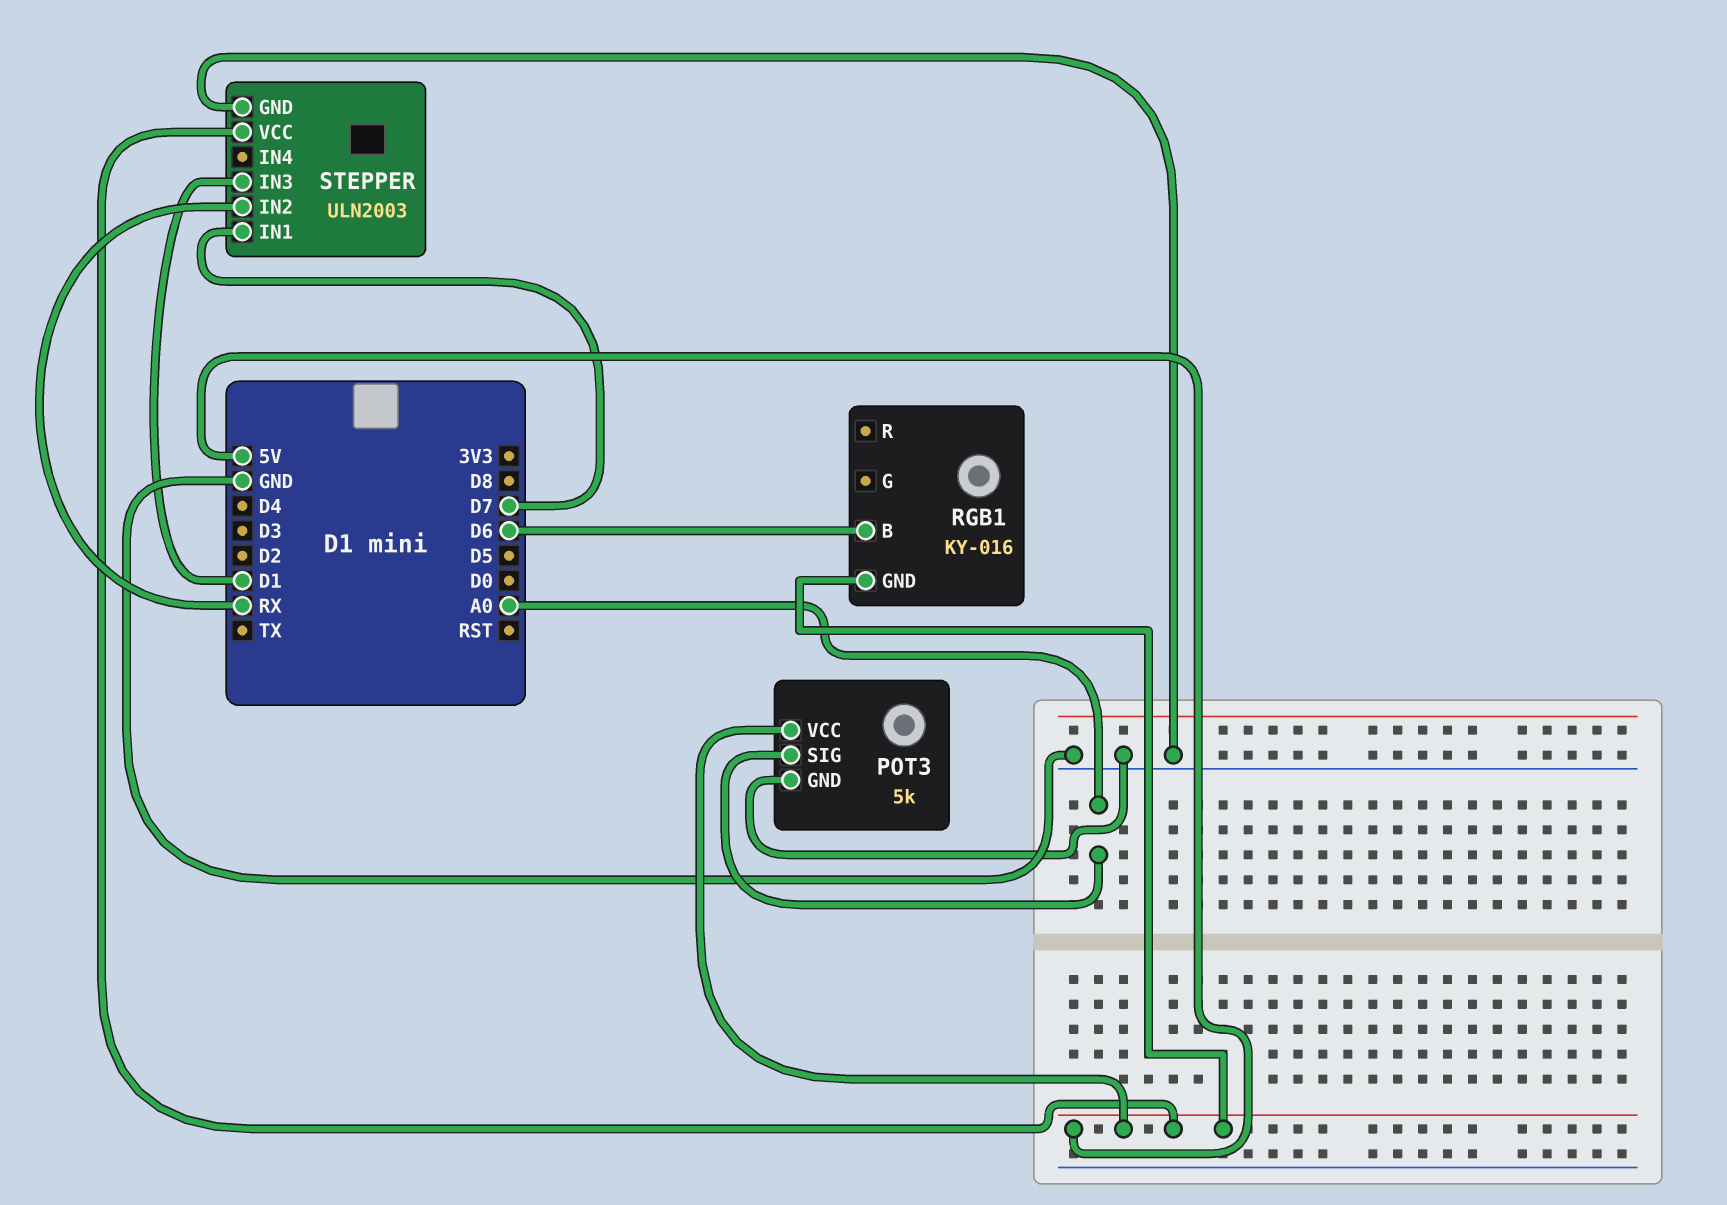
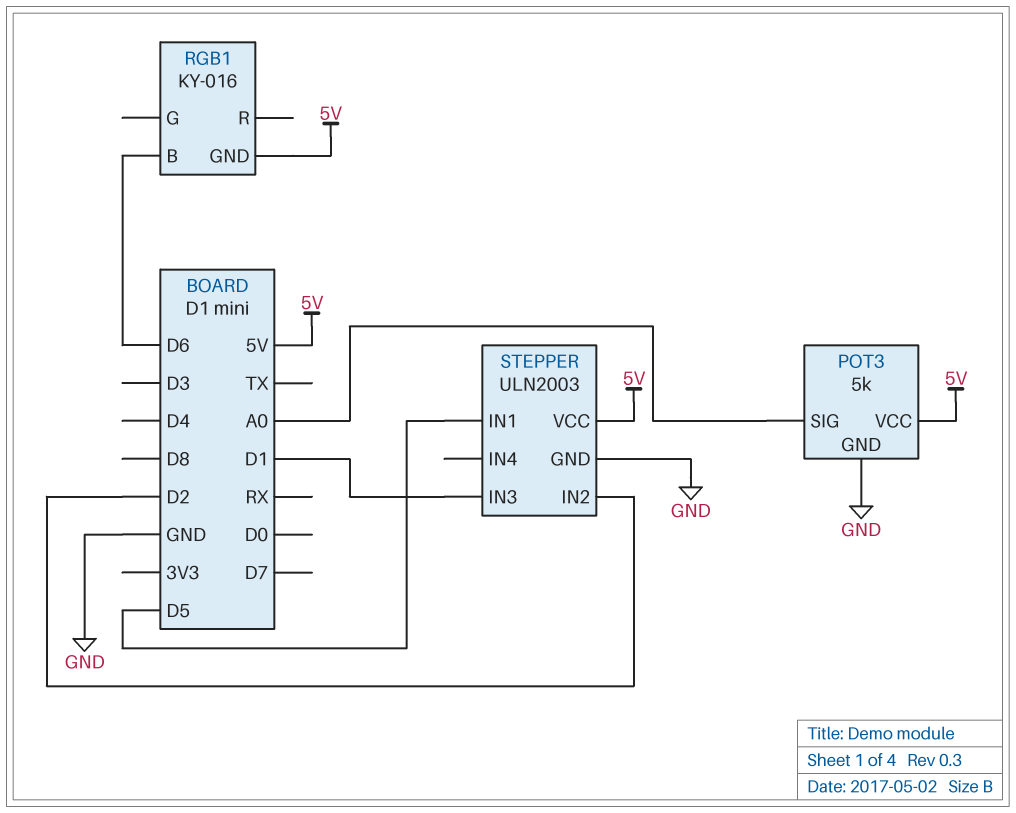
STEPPER pin IN1: D7 -> D5
STEPPER pin IN2: RX -> D2

